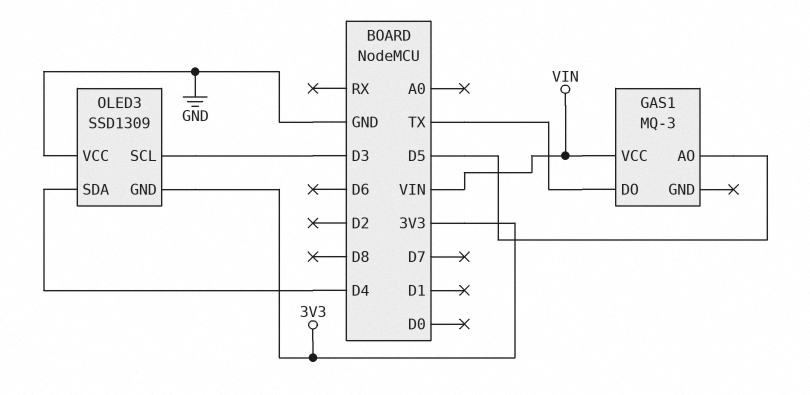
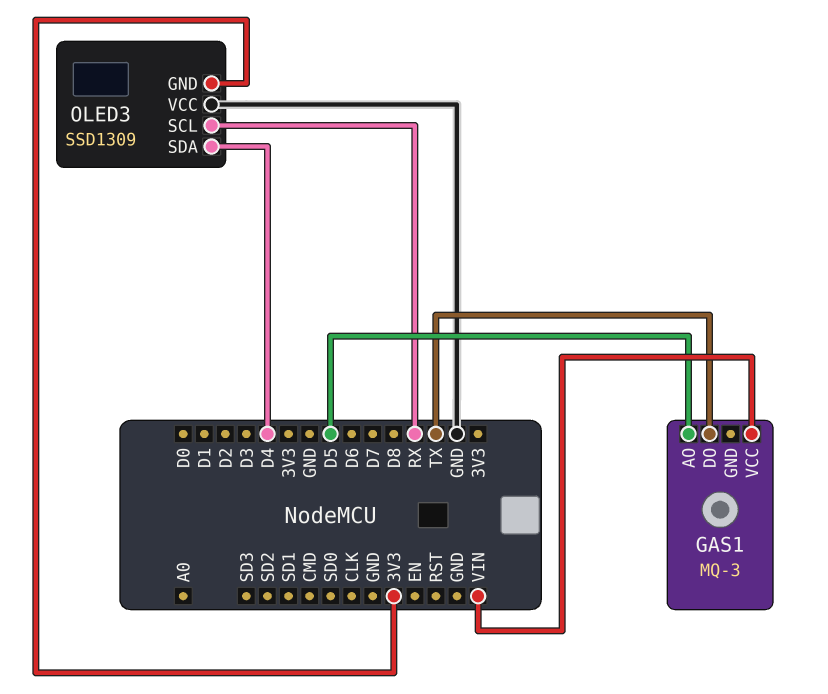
OLED3 pin SCL: D3 -> RX

